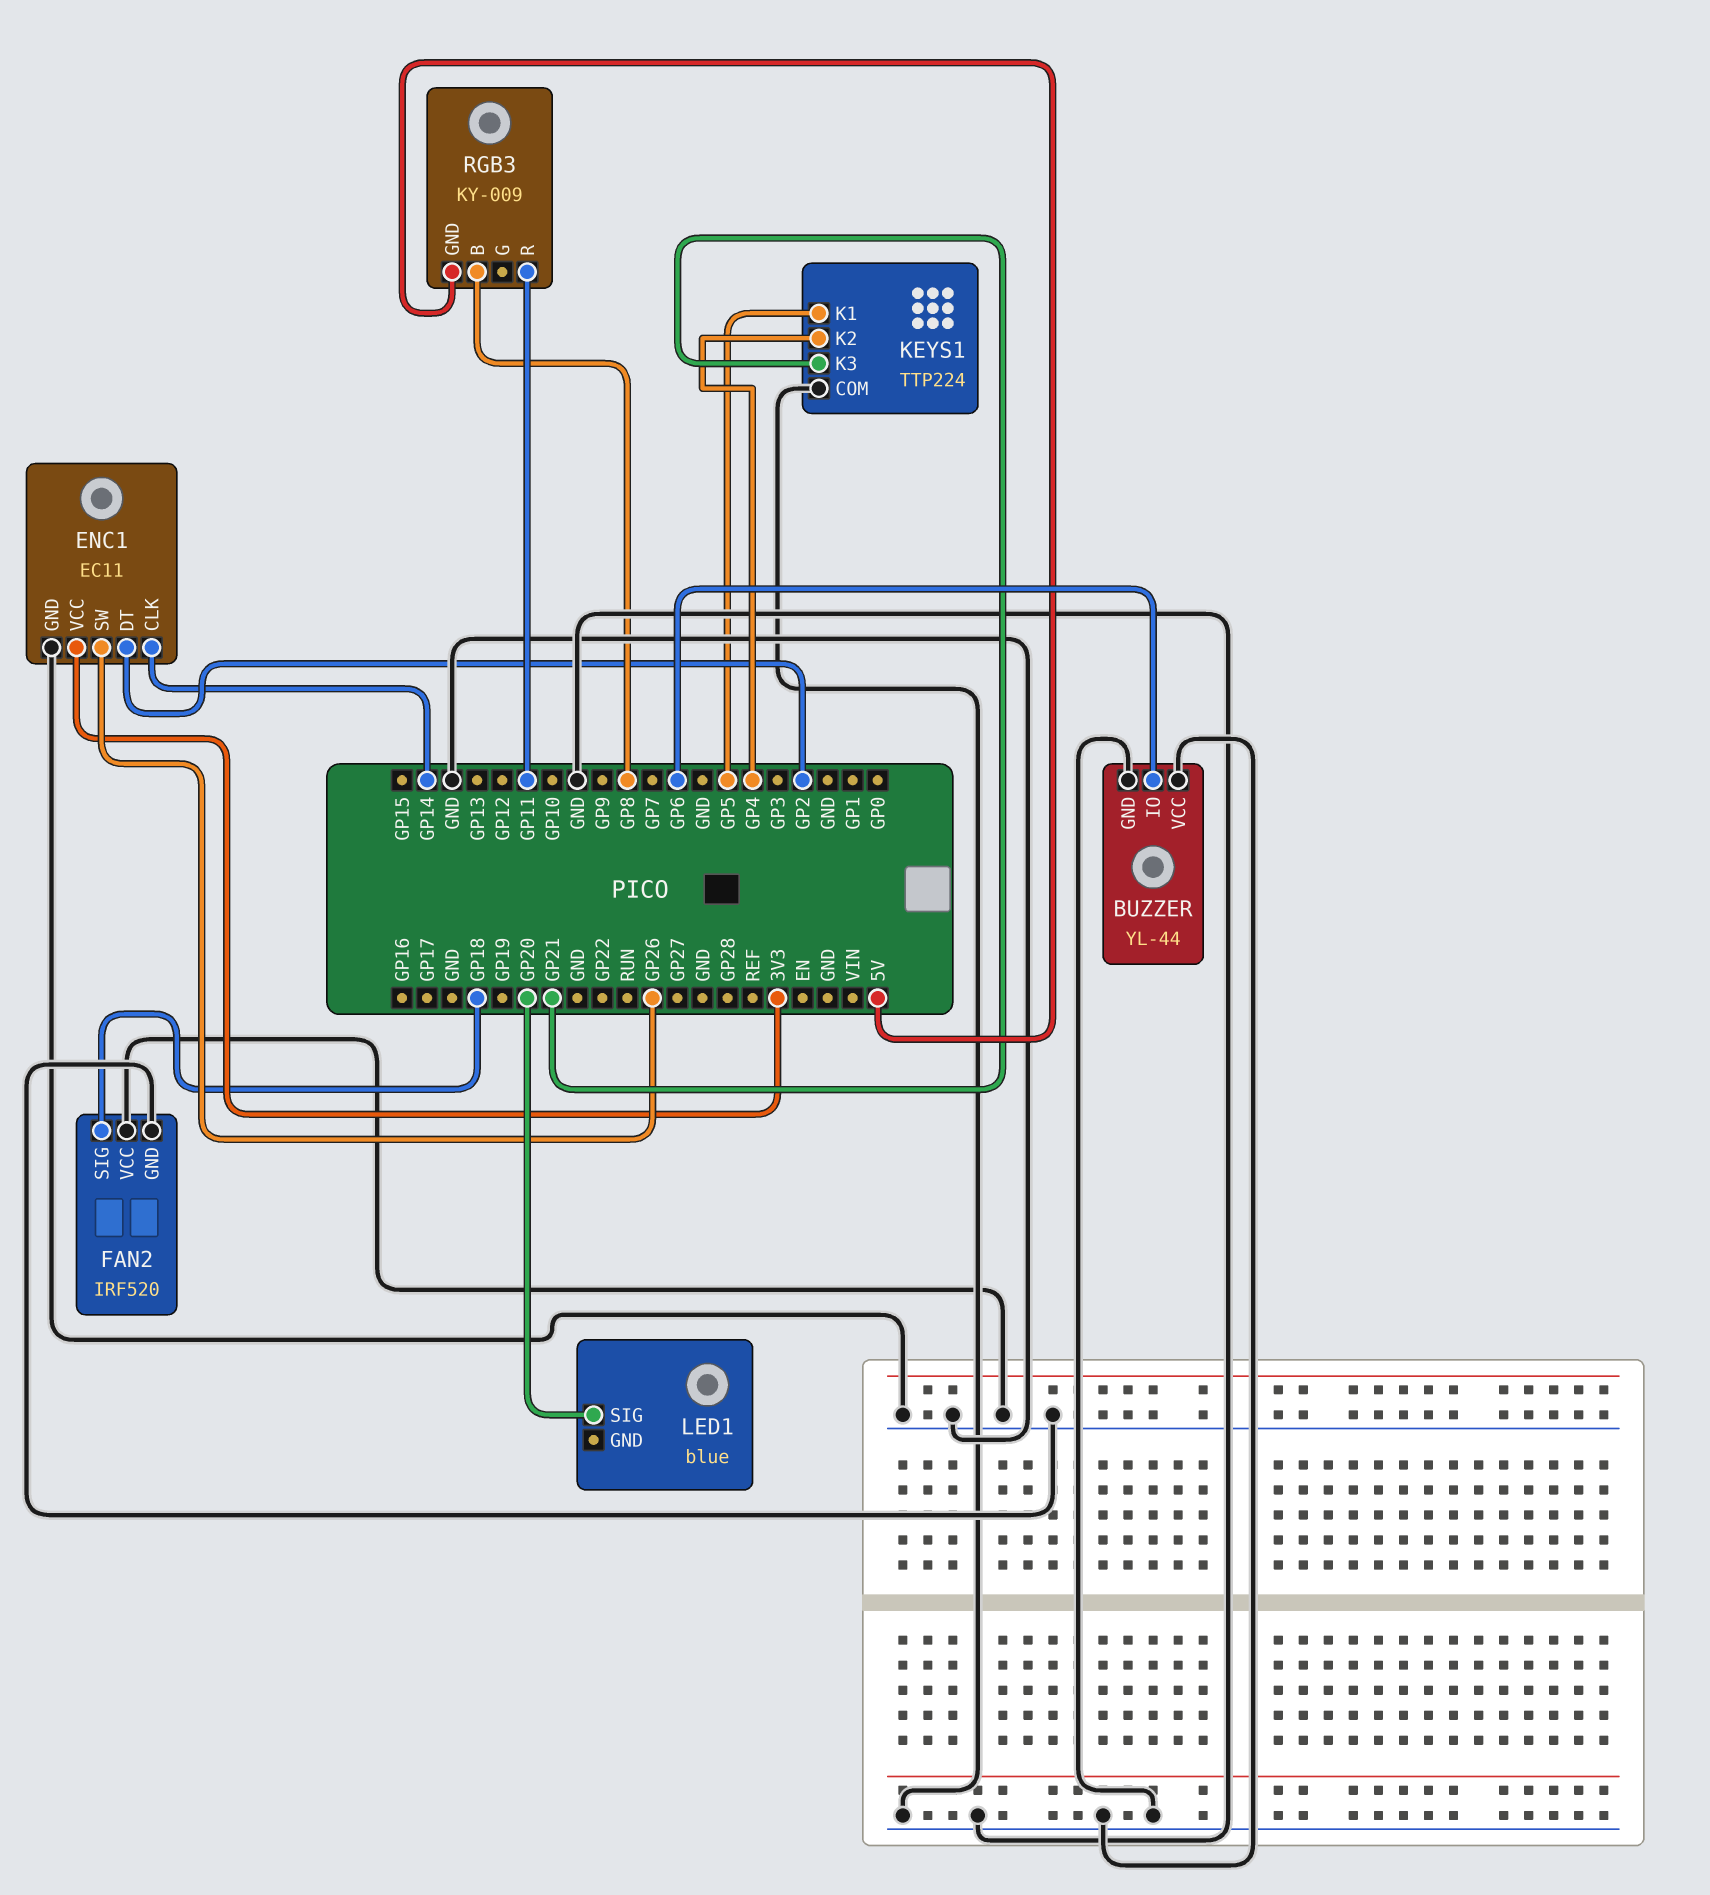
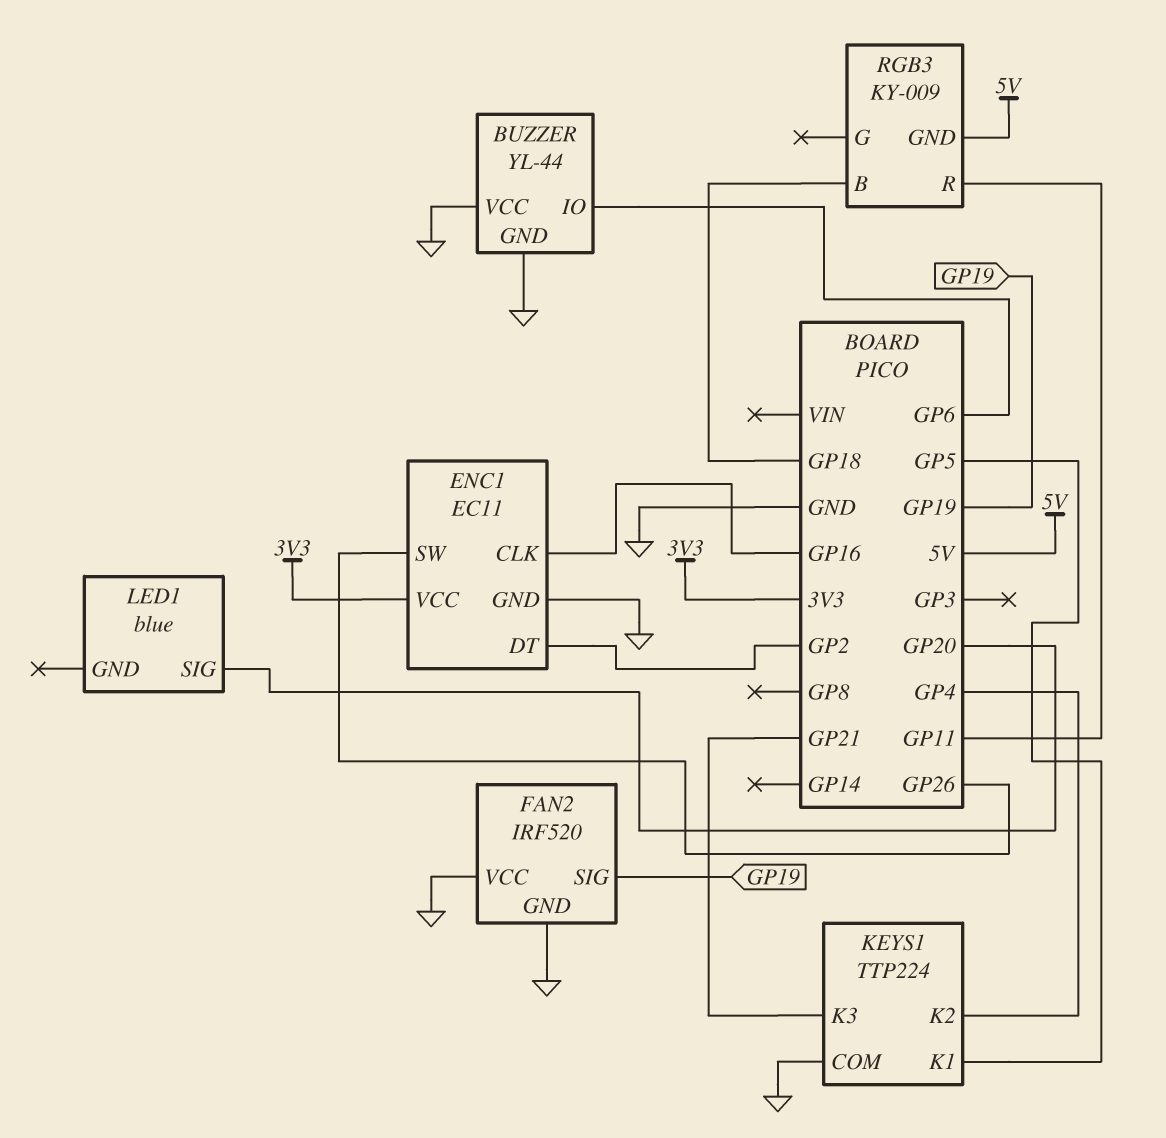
ENC1 pin CLK: GP14 -> GP16
FAN2 pin SIG: GP18 -> GP19
RGB3 pin B: GP8 -> GP18

